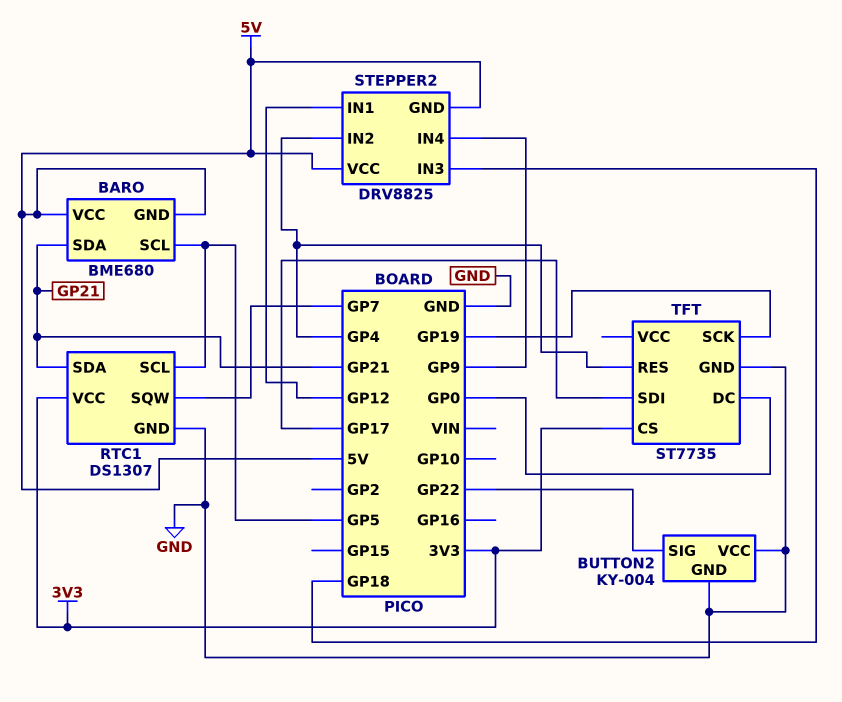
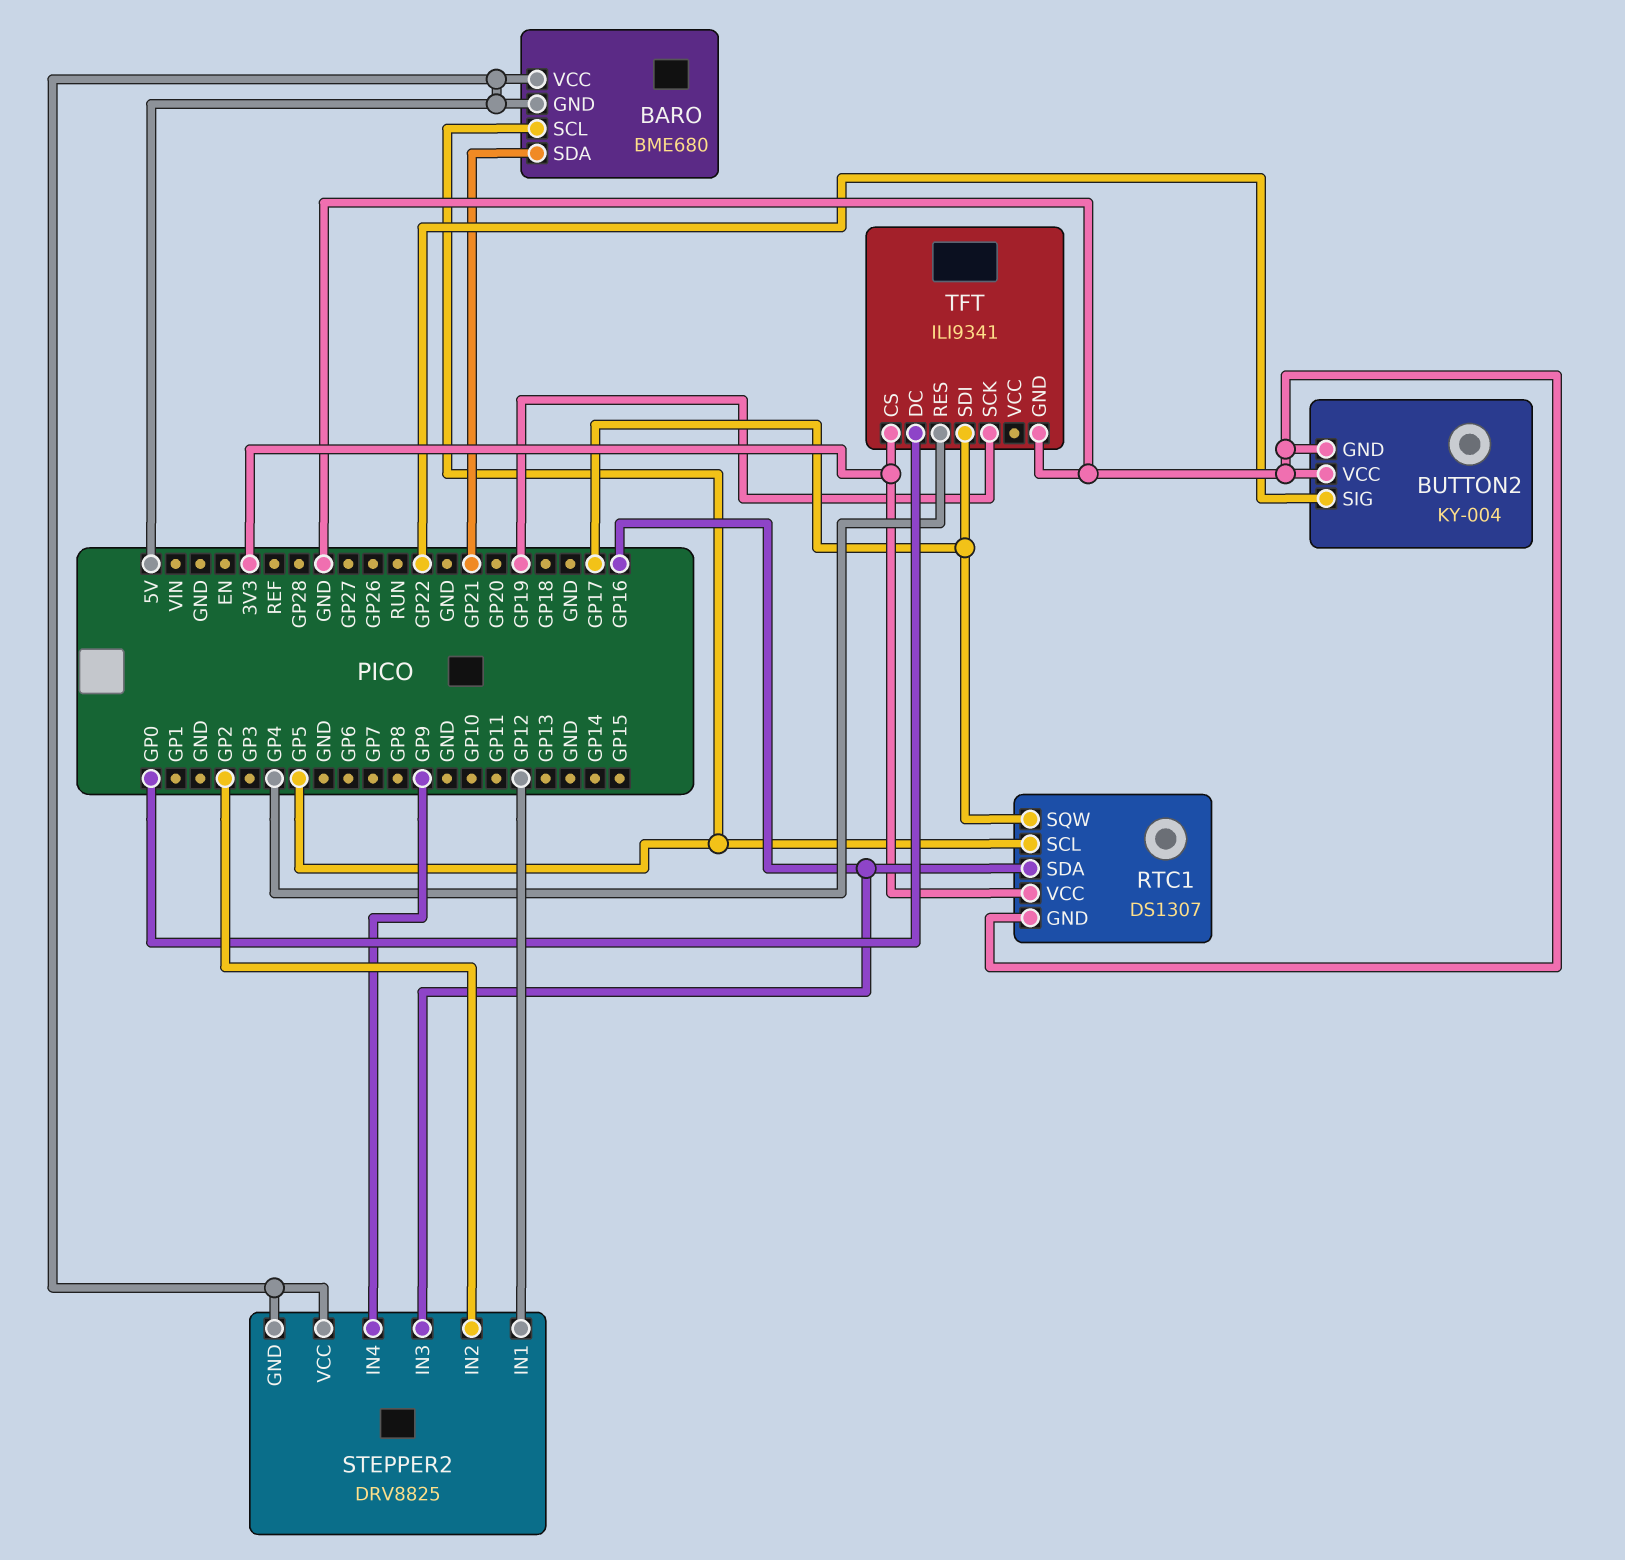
RTC1 pin SDA: GP21 -> GP16
RTC1 pin SQW: GP7 -> GP17
STEPPER2 pin IN2: GP4 -> GP2
STEPPER2 pin IN3: GP18 -> GP16
TFT: ST7735 -> ILI9341

